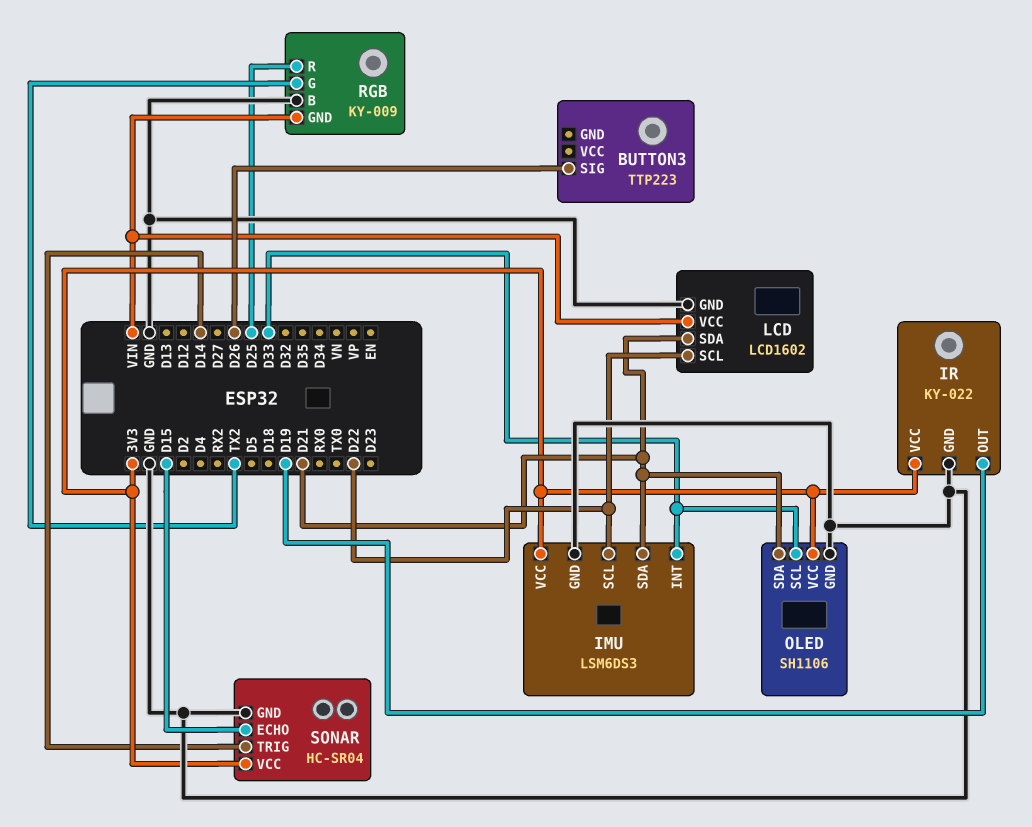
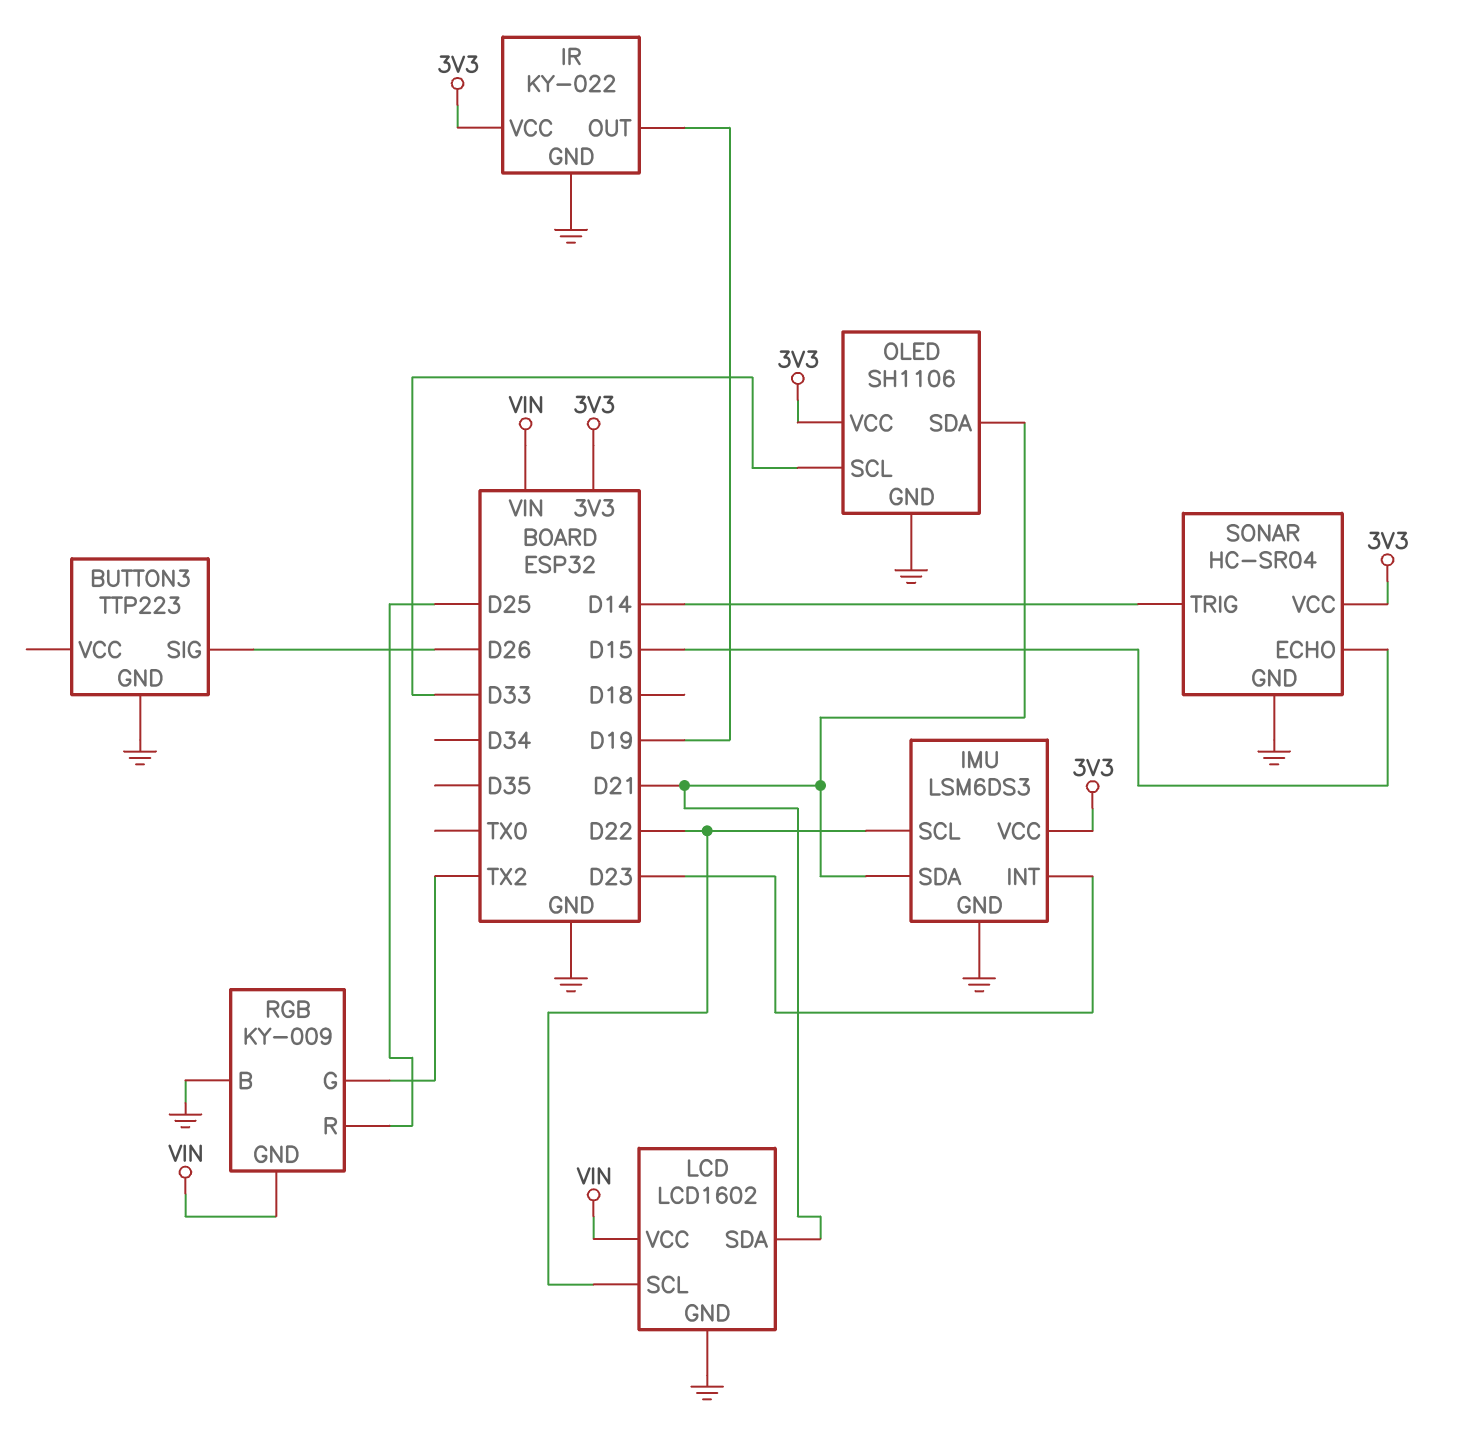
BUTTON3 pin GND: none -> GND
IMU pin INT: D33 -> D23

